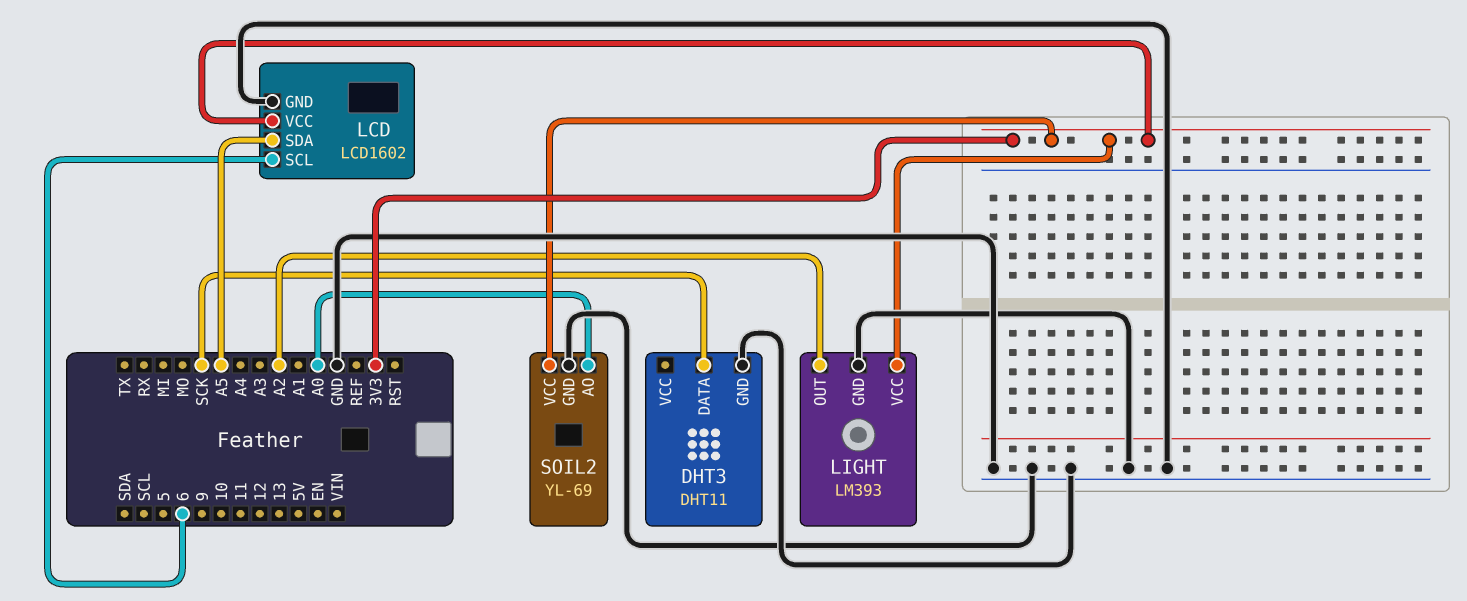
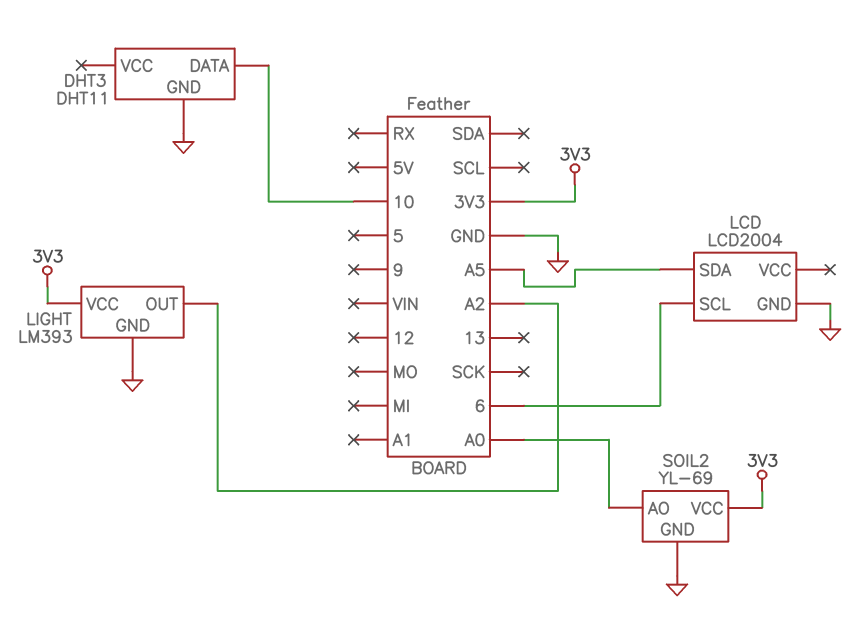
DHT3 pin DATA: SCK -> 10
LCD: LCD1602 -> LCD2004
LCD pin VCC: 3V3 -> none

